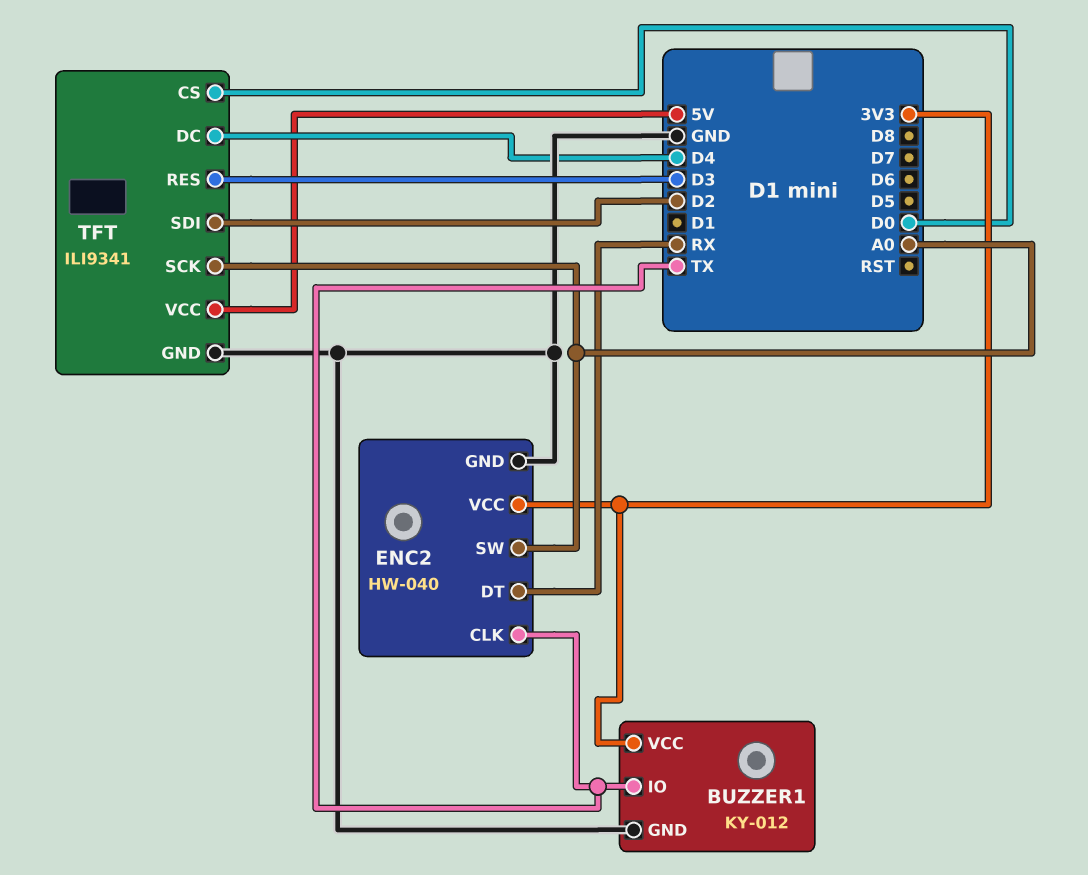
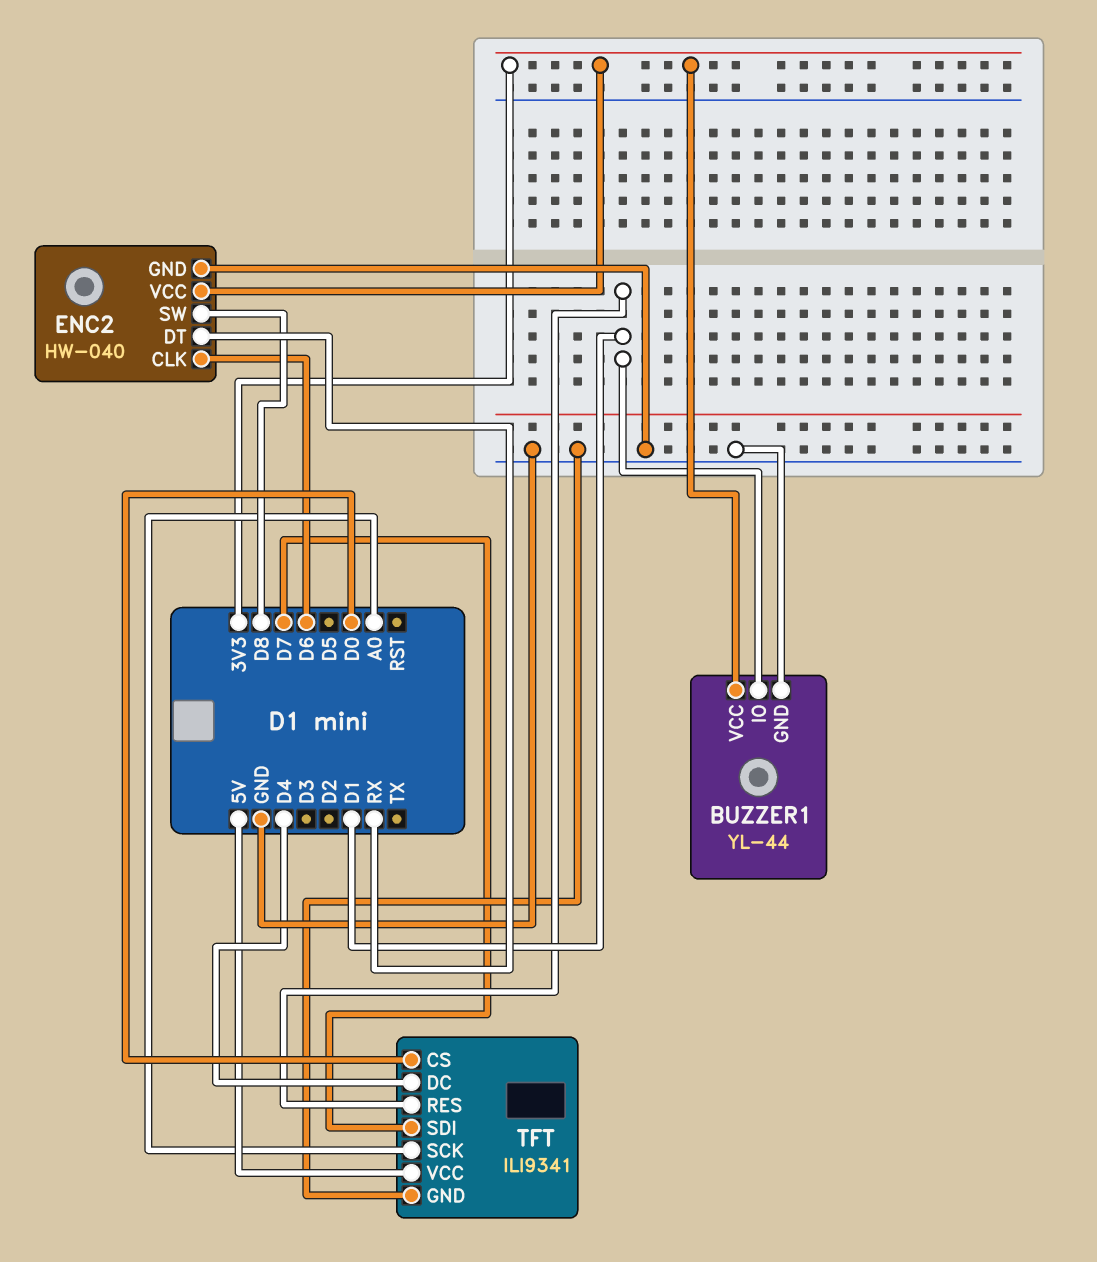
BUZZER1: KY-012 -> YL-44
BUZZER1 pin IO: TX -> D1
ENC2 pin CLK: TX -> D6
ENC2 pin SW: A0 -> D8
TFT pin RES: D3 -> D1
TFT pin SDI: D2 -> D7

